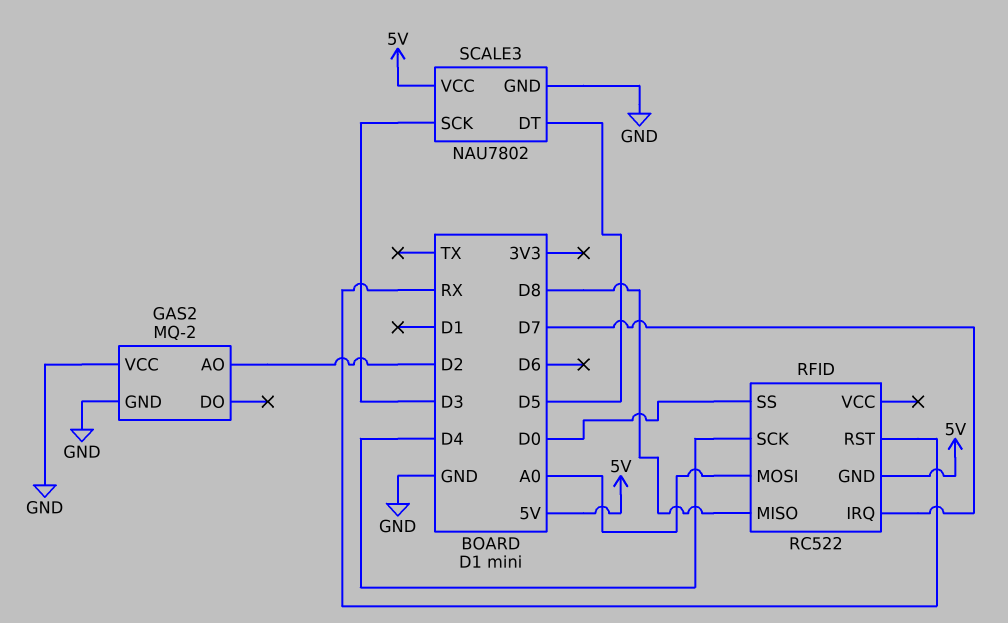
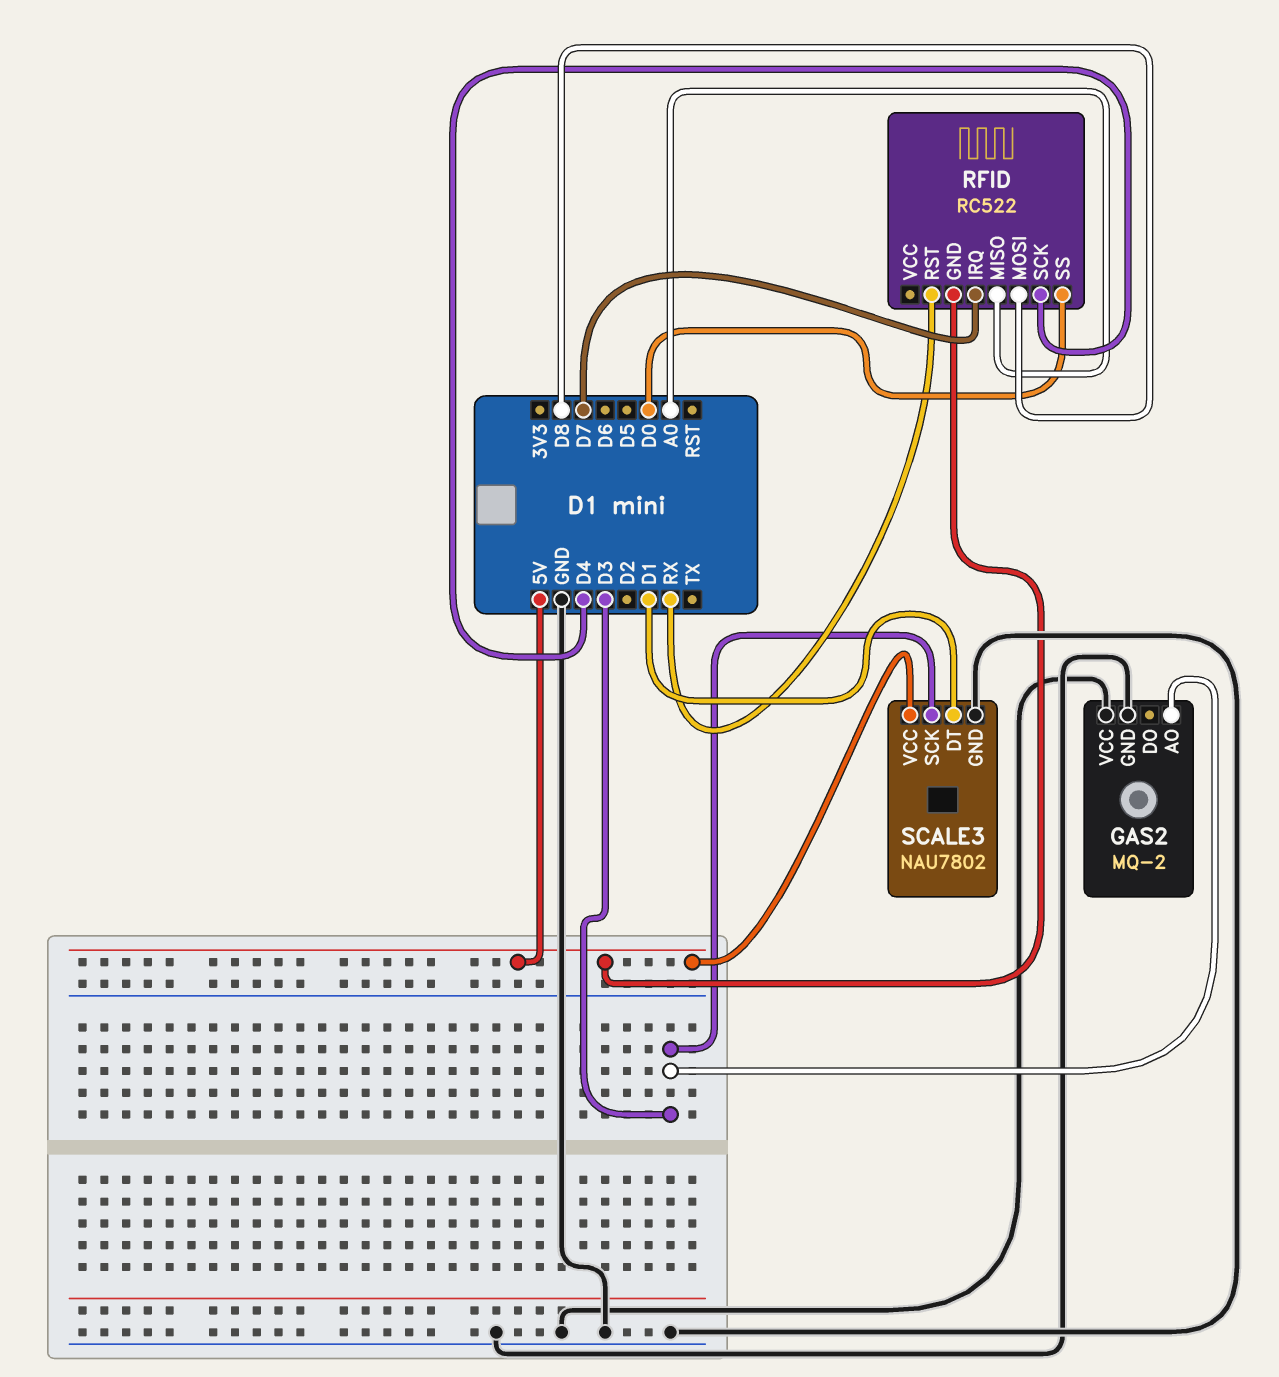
GAS2 pin AO: D2 -> D3
RFID pin MISO: D8 -> A0
RFID pin MOSI: A0 -> D8
SCALE3 pin DT: D5 -> D1

